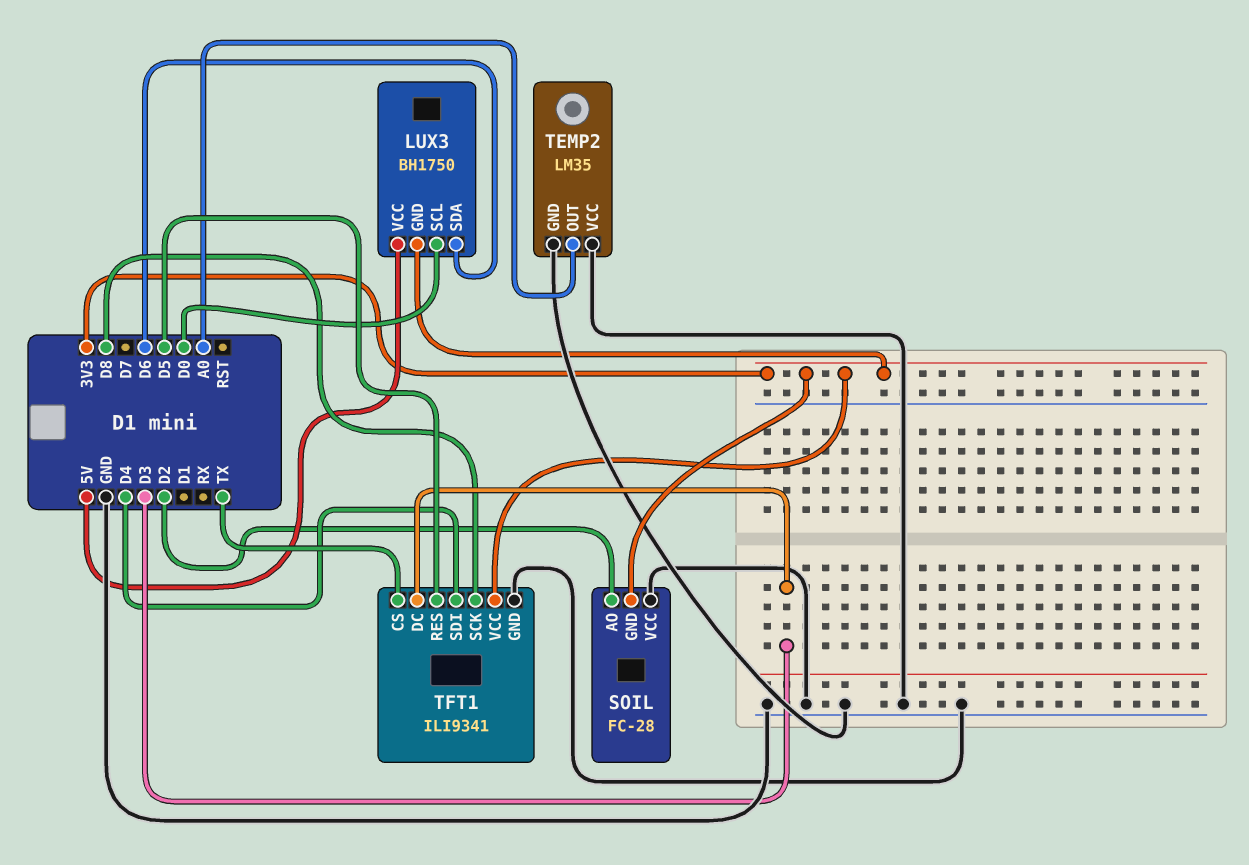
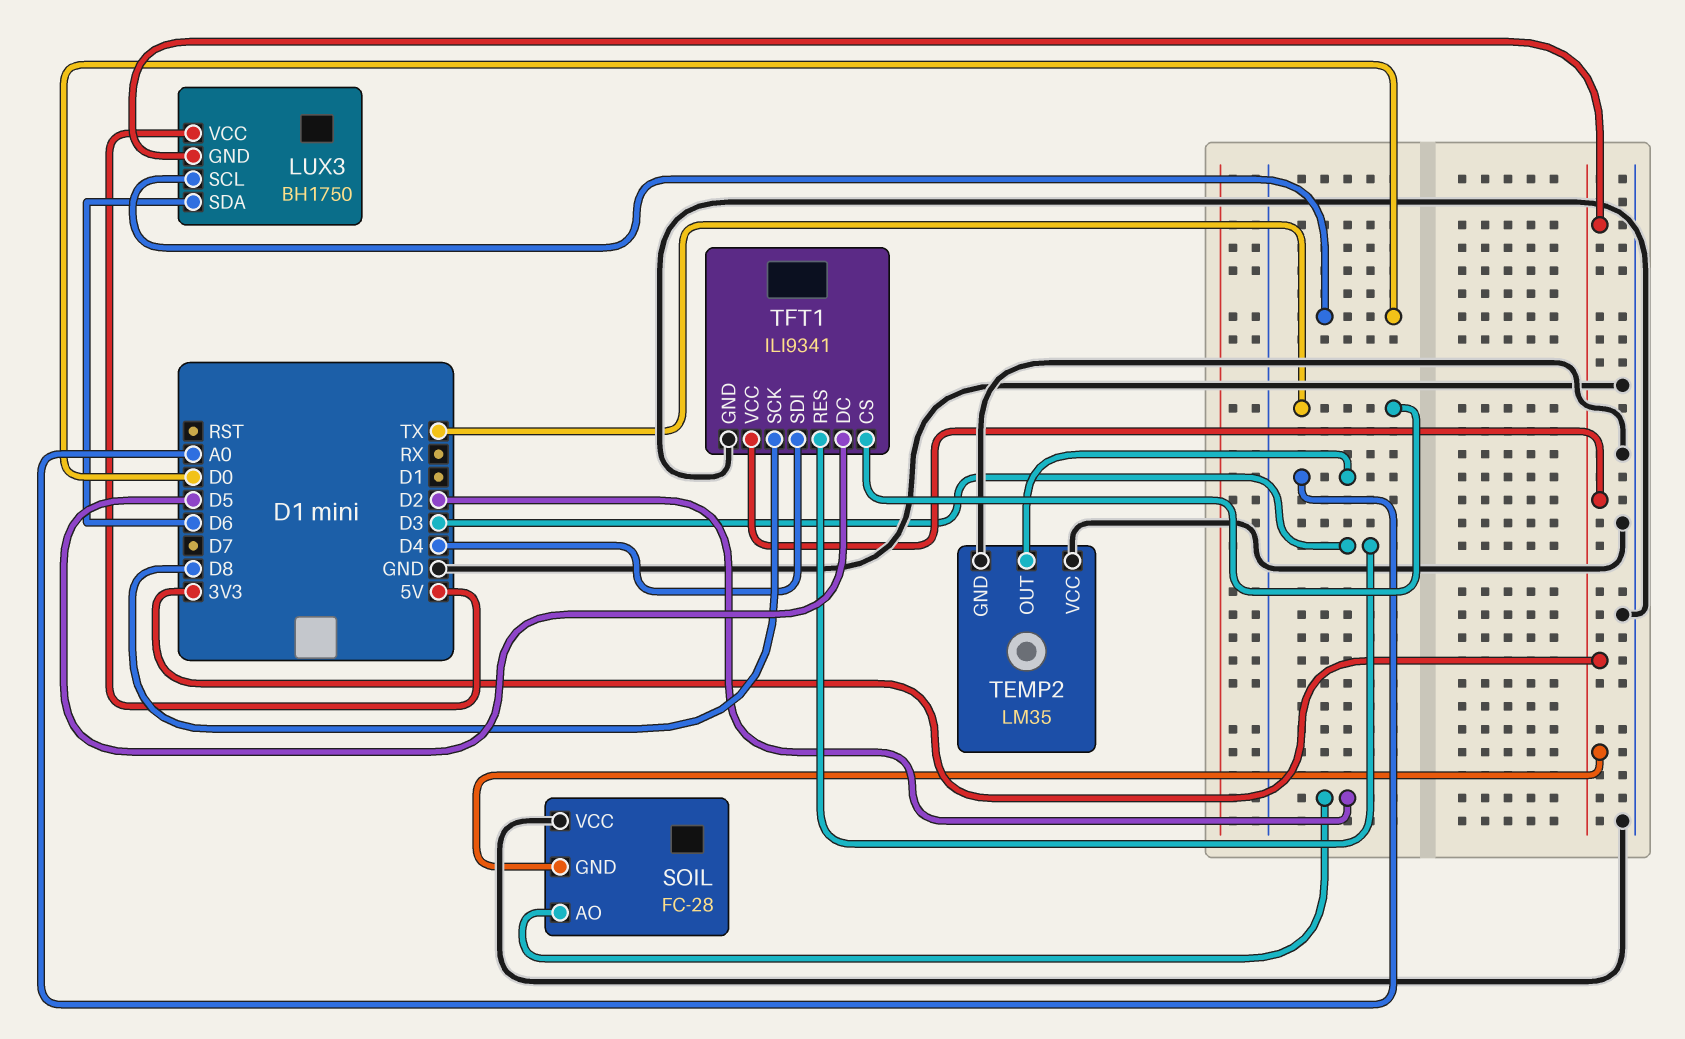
TFT1 pin DC: D3 -> D5
TFT1 pin RES: D5 -> D3

